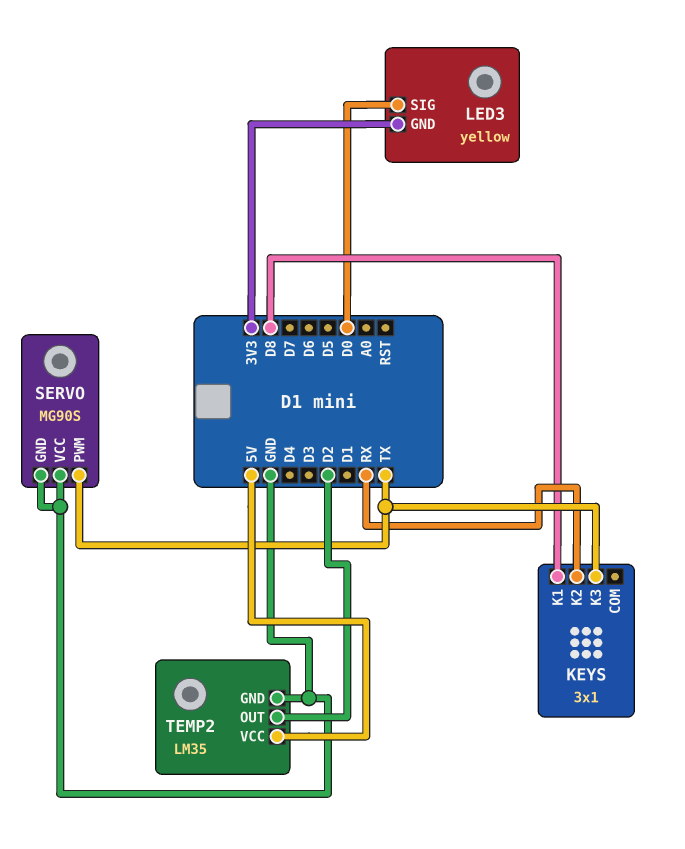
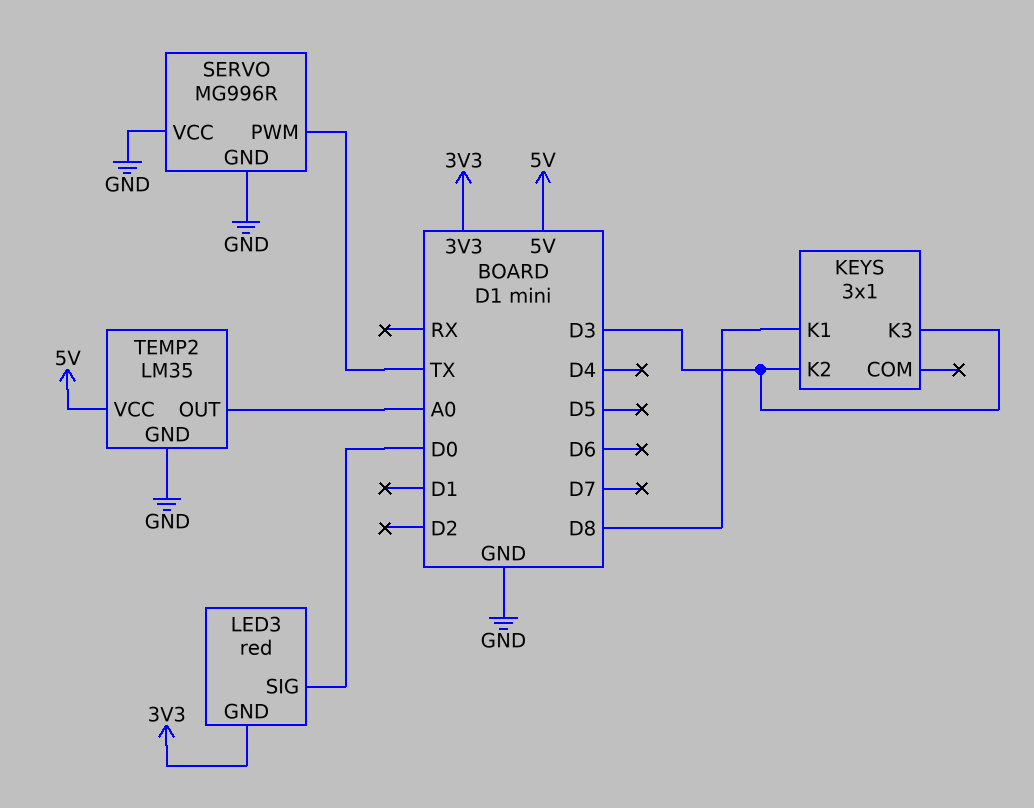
KEYS pin K2: RX -> D3
KEYS pin K3: TX -> D3
LED3: yellow -> red
SERVO: MG90S -> MG996R
TEMP2 pin OUT: D2 -> A0

